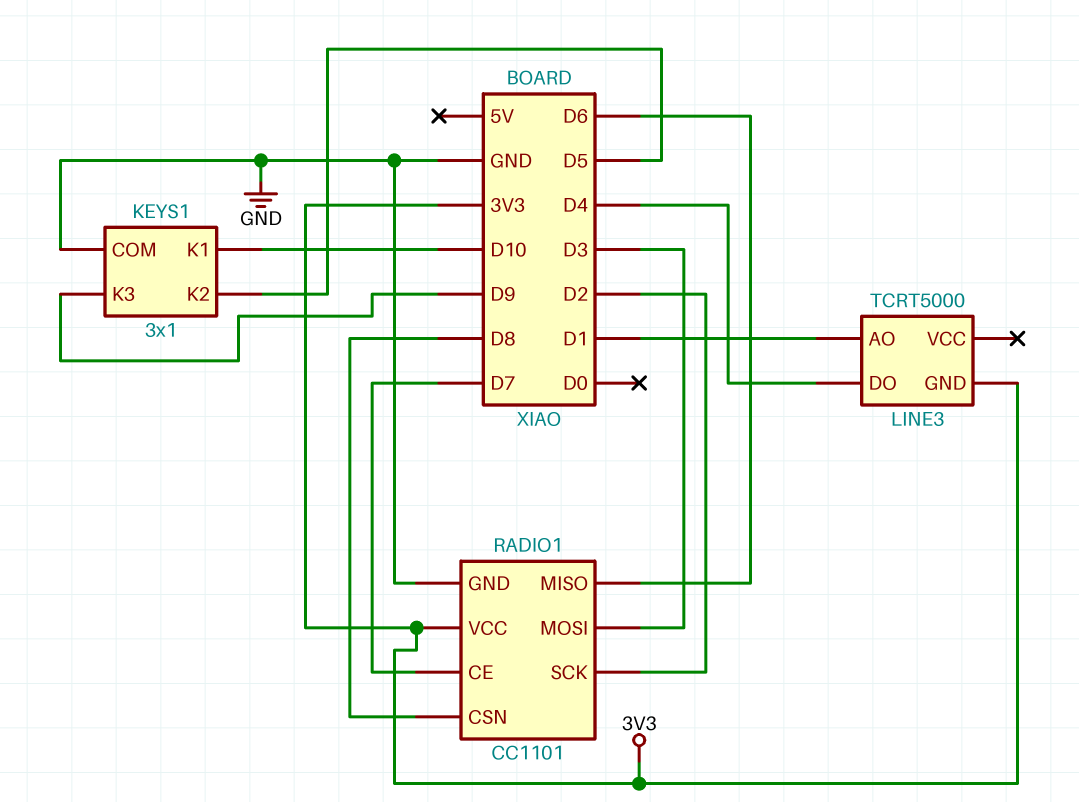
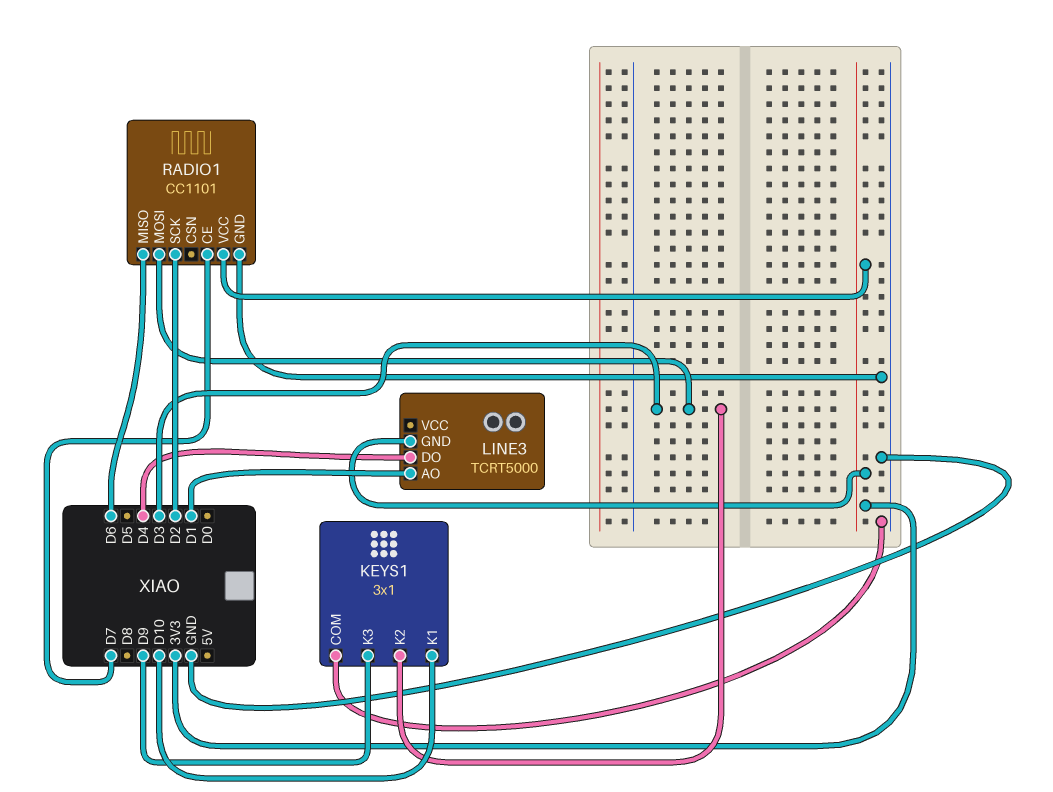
KEYS1 pin K2: D5 -> D3
RADIO1 pin CSN: D8 -> none

